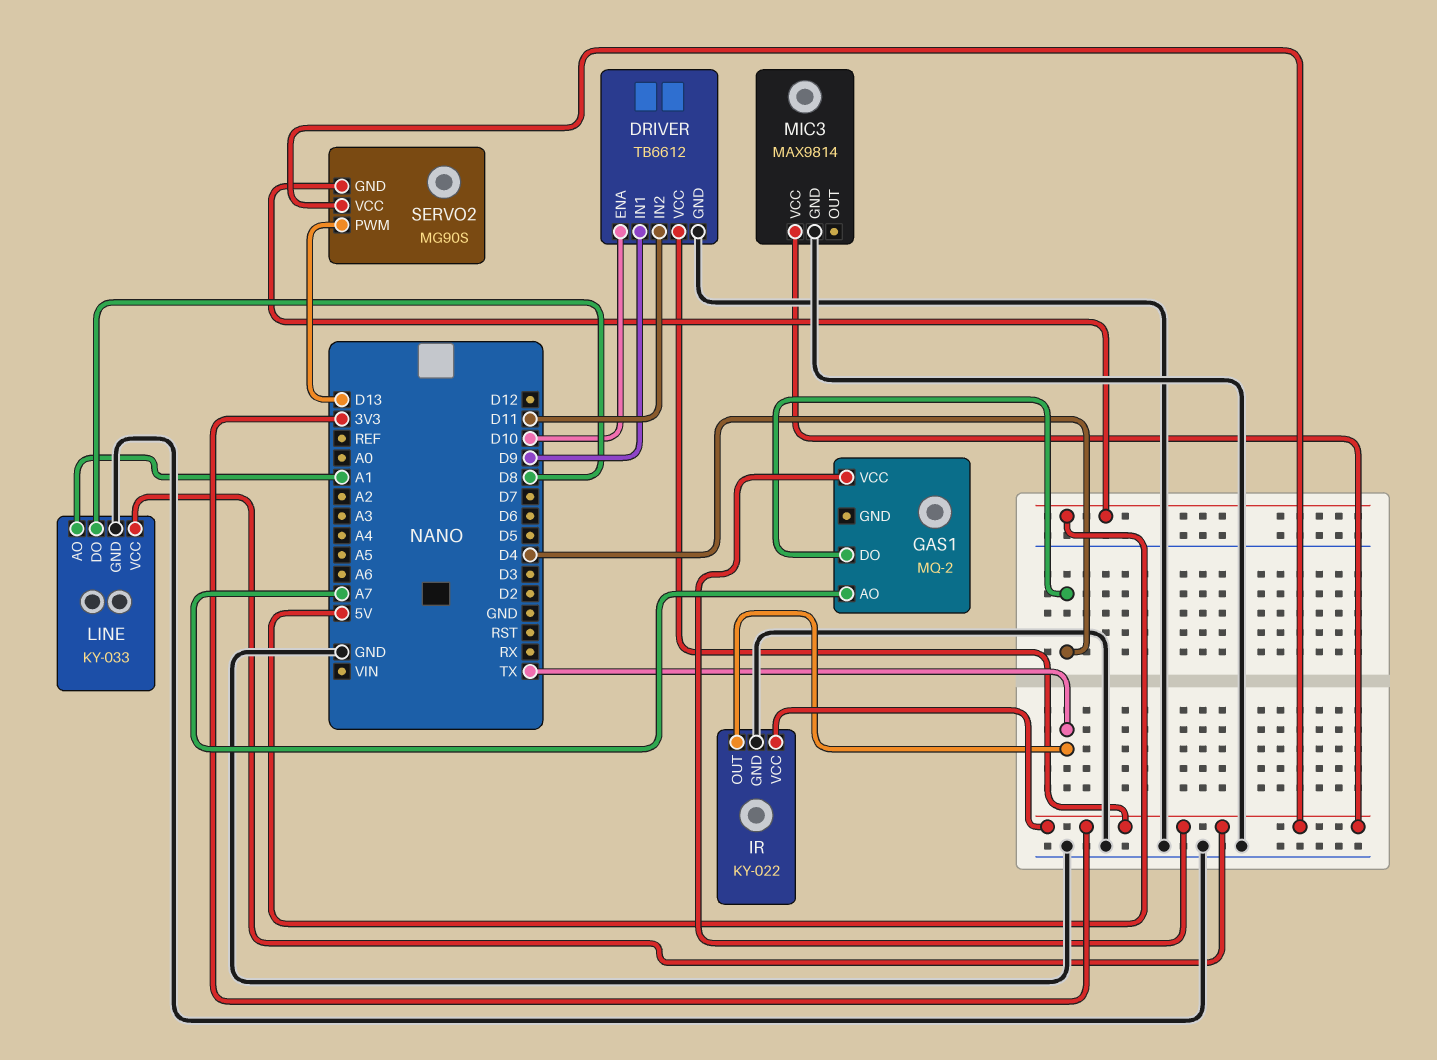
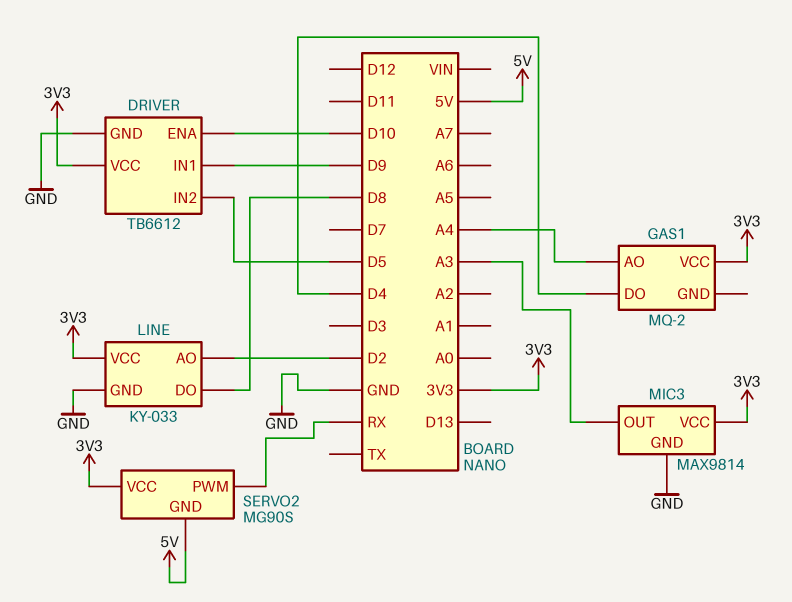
DRIVER pin IN2: D11 -> D5
GAS1 pin AO: A7 -> A4
IR: KY-022 -> none
IR pin GND: GND -> none
IR pin OUT: TX -> none
IR pin VCC: 3V3 -> none
LINE pin AO: A1 -> D2
MIC3 pin OUT: none -> A3
SERVO2 pin PWM: D13 -> RX

